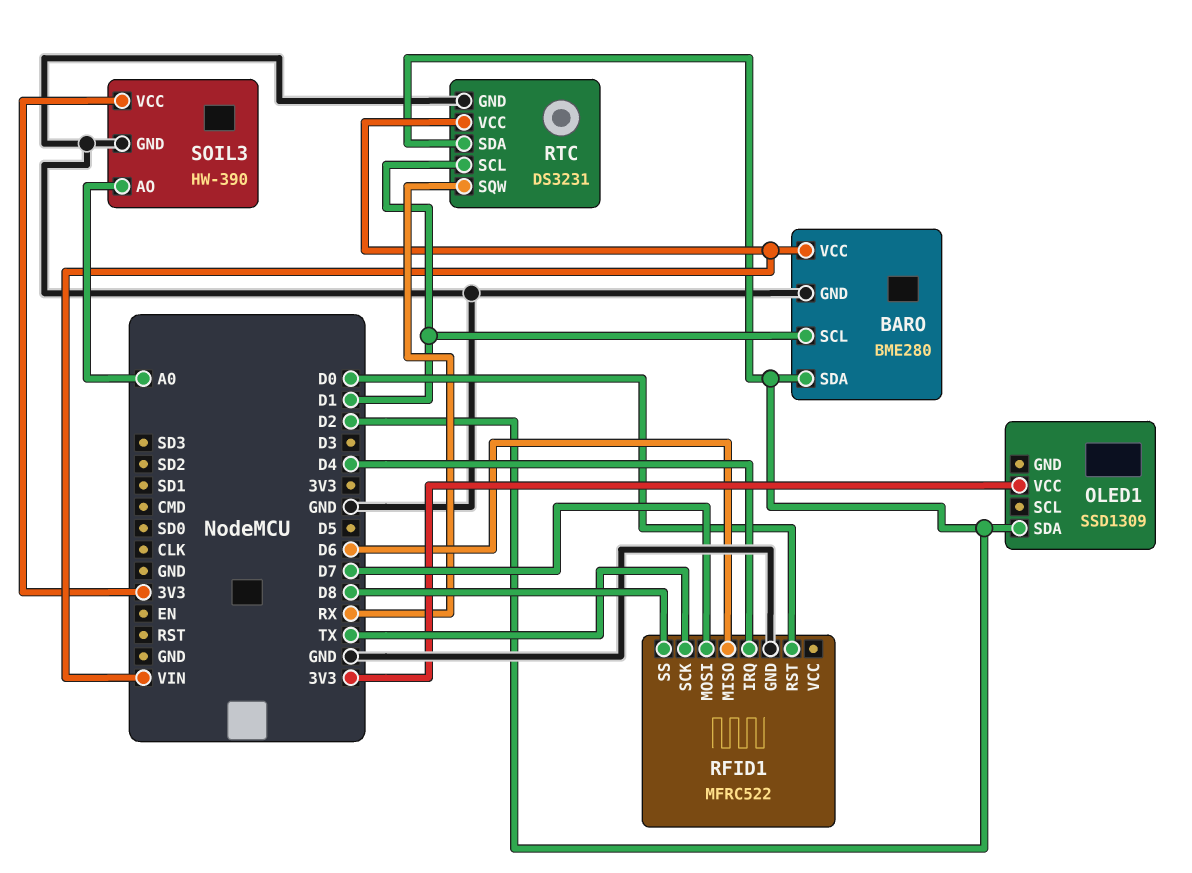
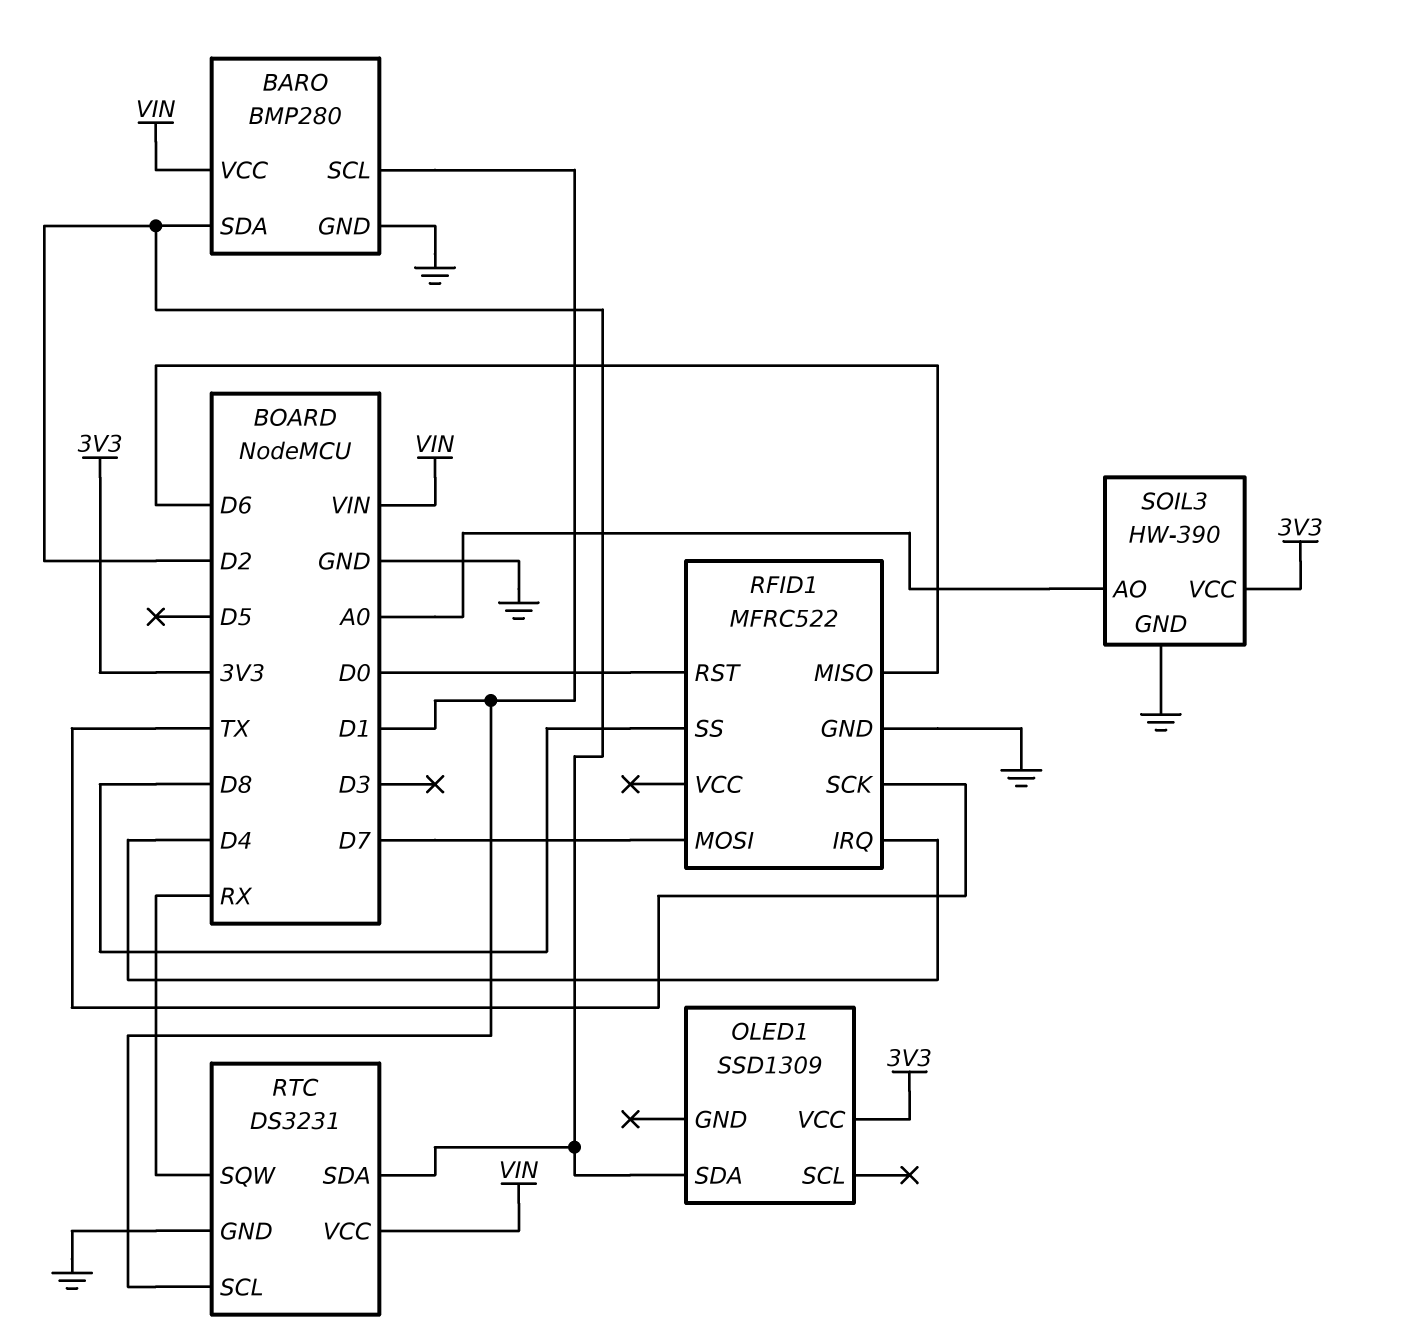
BARO: BME280 -> BMP280

